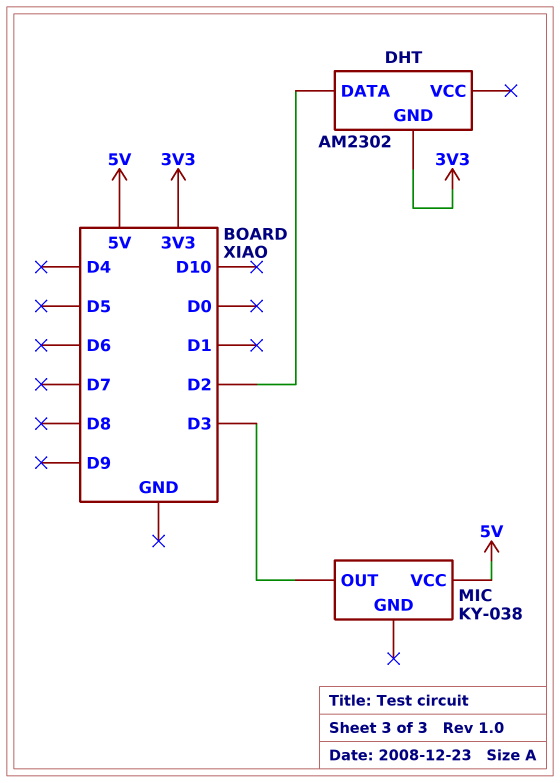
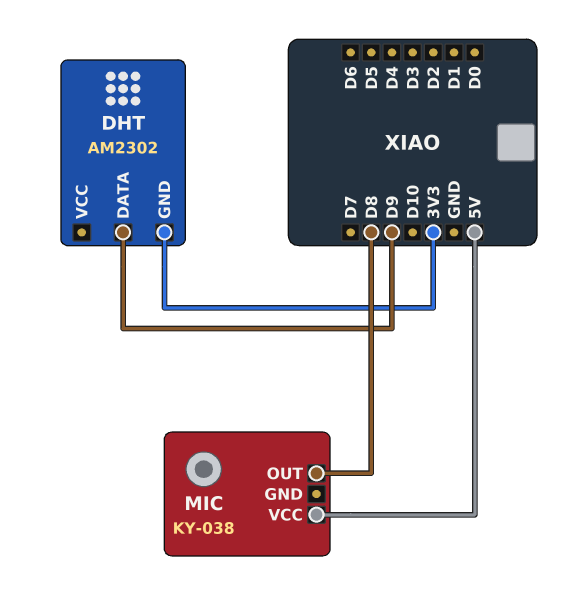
DHT pin DATA: D2 -> D9
MIC pin OUT: D3 -> D8

